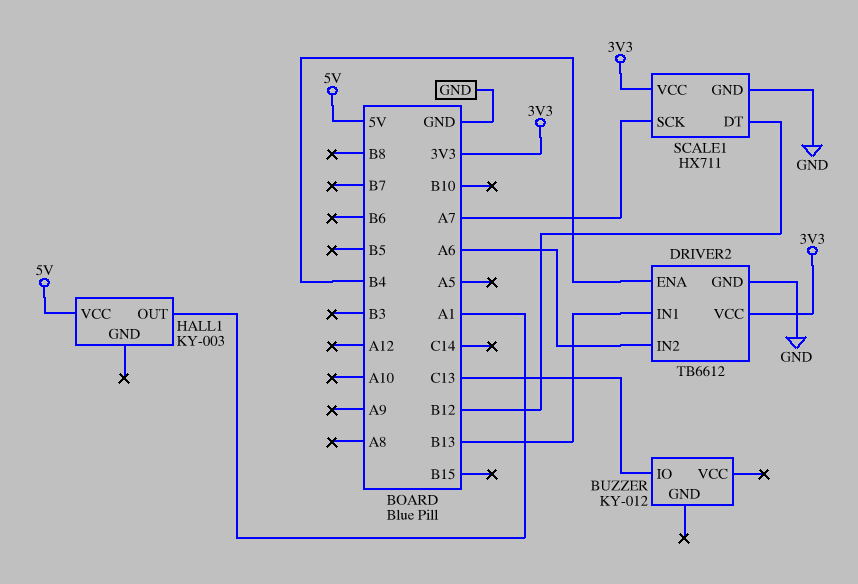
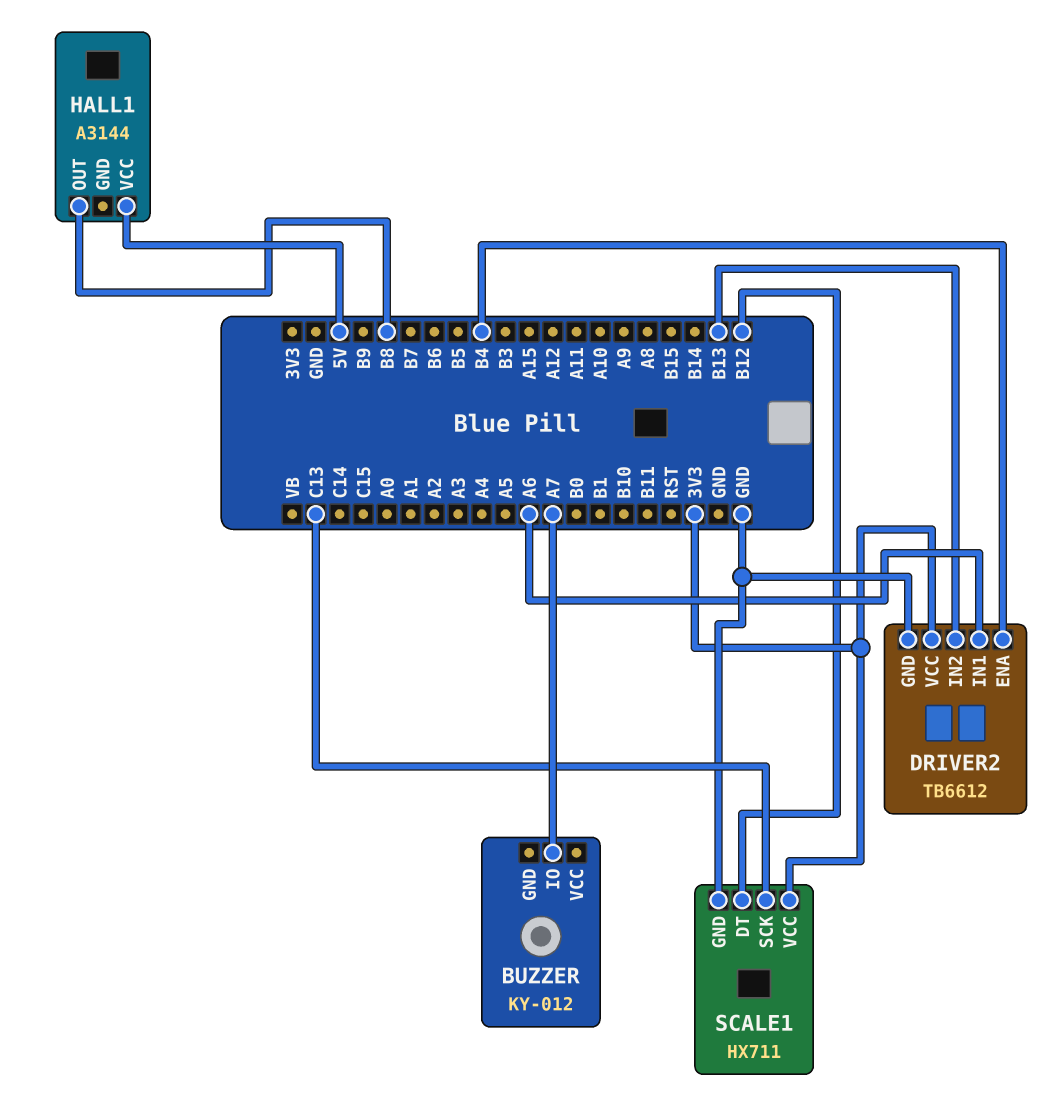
BUZZER pin IO: C13 -> A7
DRIVER2 pin IN1: B13 -> A6
DRIVER2 pin IN2: A6 -> B13
HALL1: KY-003 -> A3144
HALL1 pin OUT: A1 -> B8
SCALE1 pin SCK: A7 -> C13

